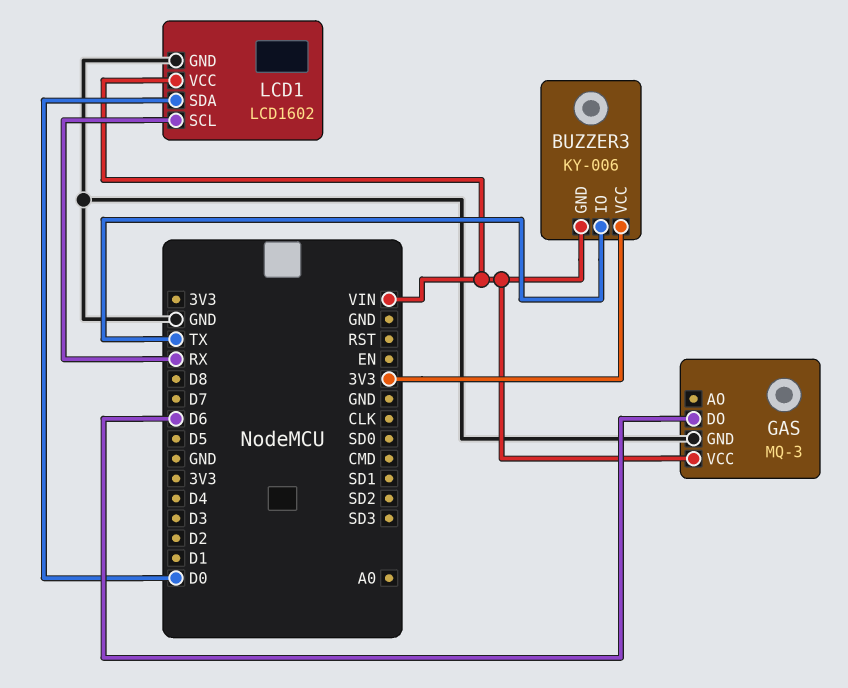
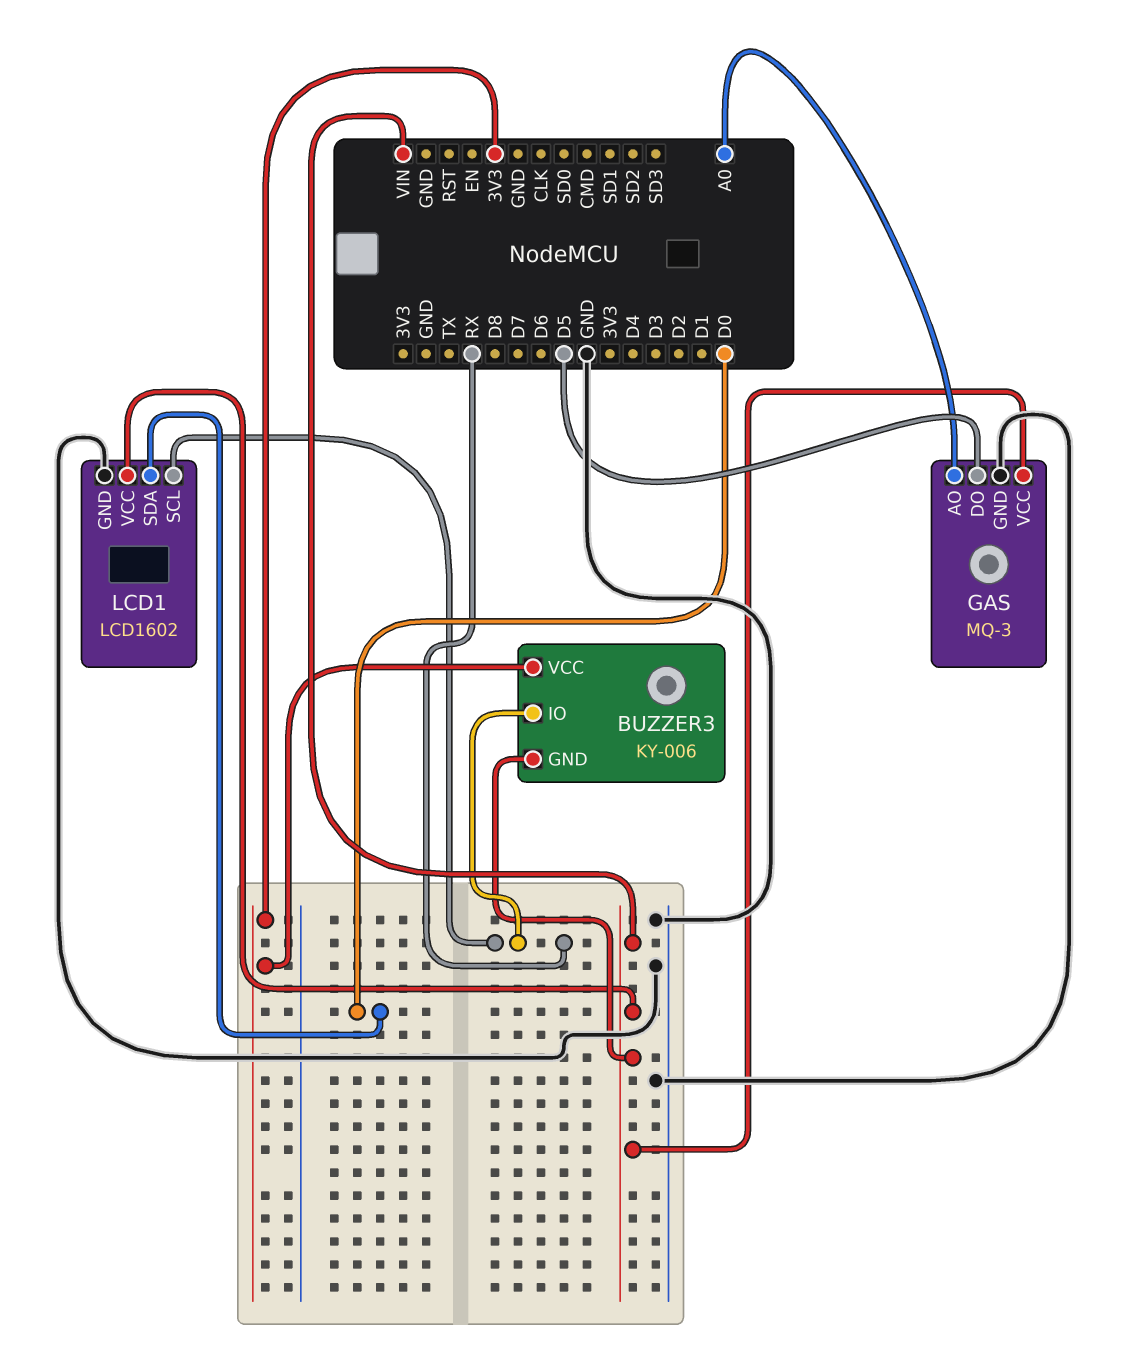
BUZZER3 pin IO: TX -> RX
GAS pin AO: none -> A0
GAS pin DO: D6 -> D5

